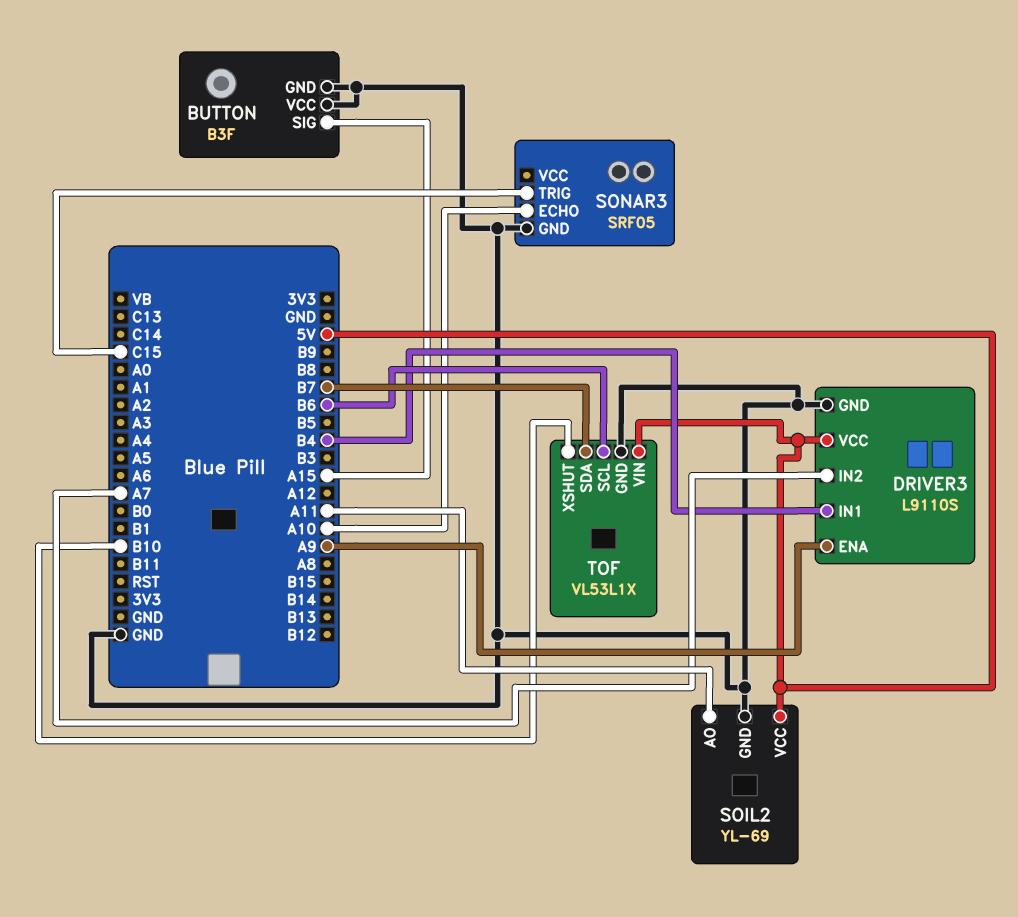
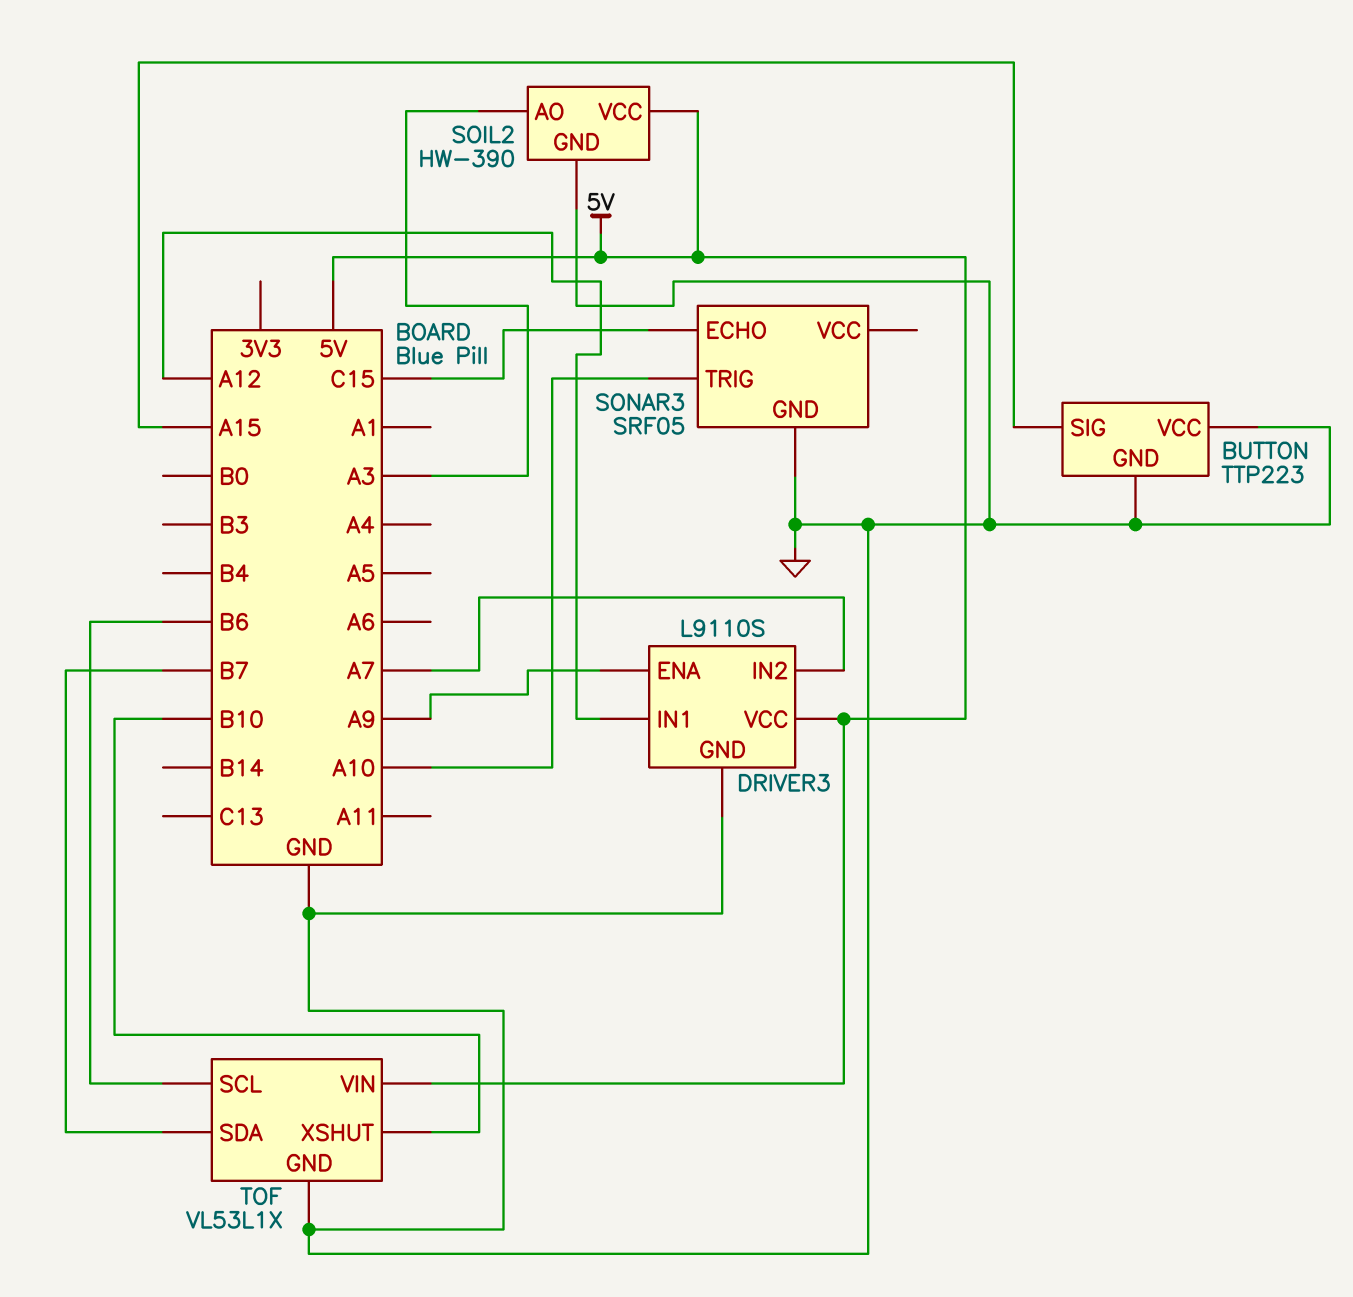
BUTTON: B3F -> TTP223
DRIVER3 pin IN1: B4 -> A12
SOIL2: YL-69 -> HW-390
SOIL2 pin AO: A11 -> A3
SONAR3 pin ECHO: A10 -> C15
SONAR3 pin TRIG: C15 -> A10

